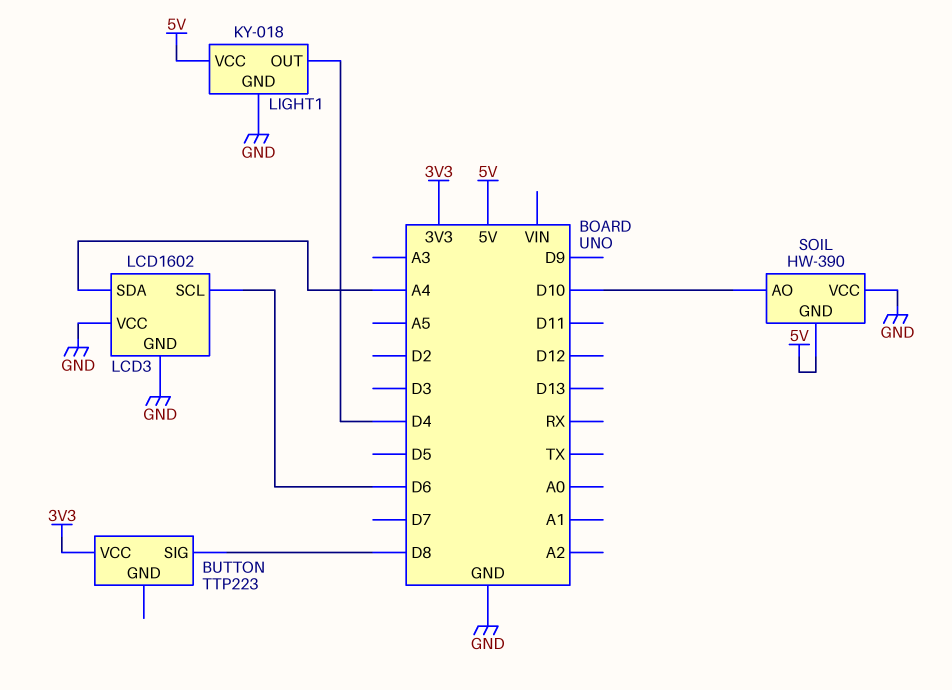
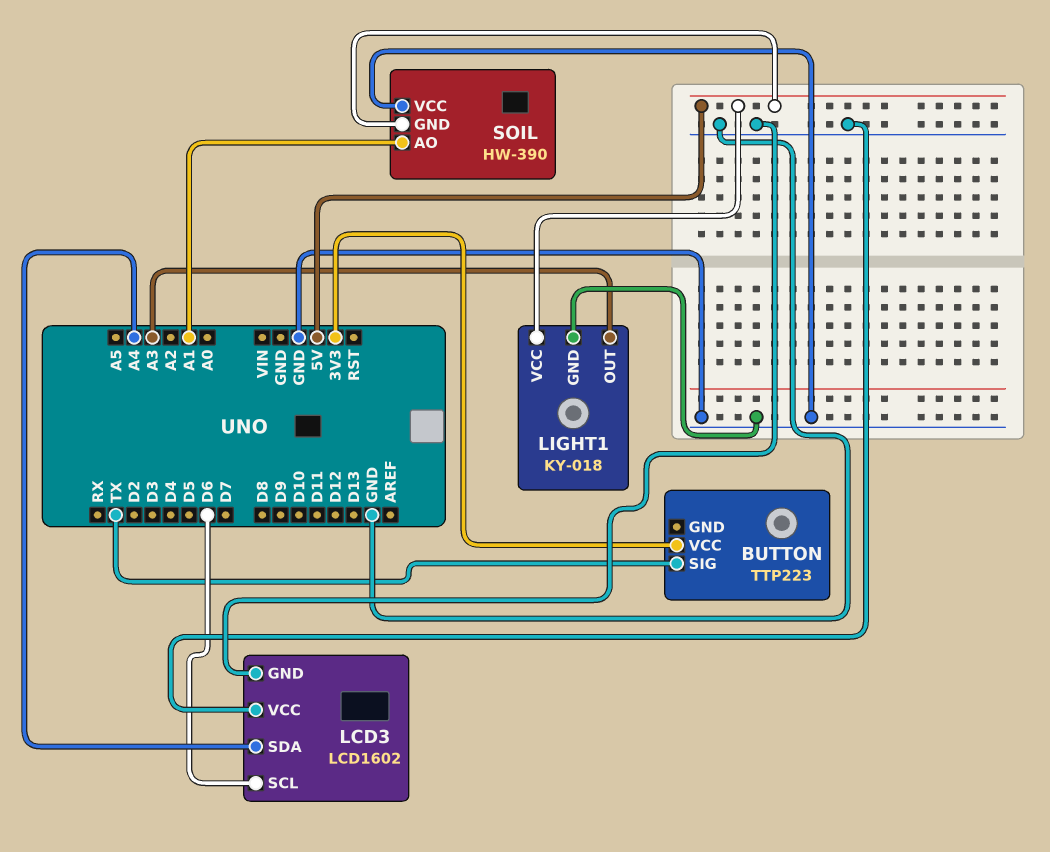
BUTTON pin SIG: D8 -> TX
LIGHT1 pin OUT: D4 -> A3
SOIL pin AO: D10 -> A1

